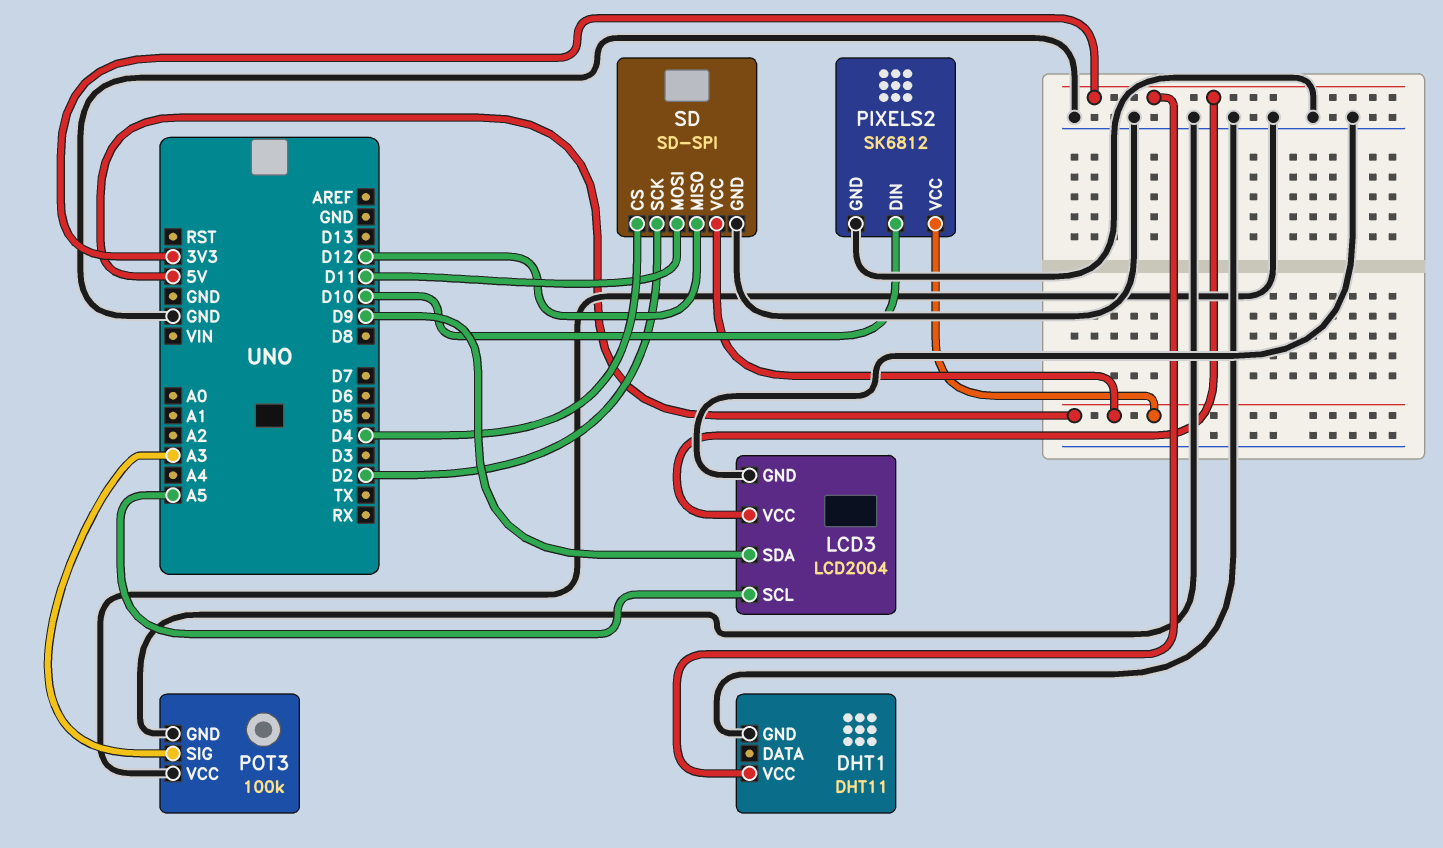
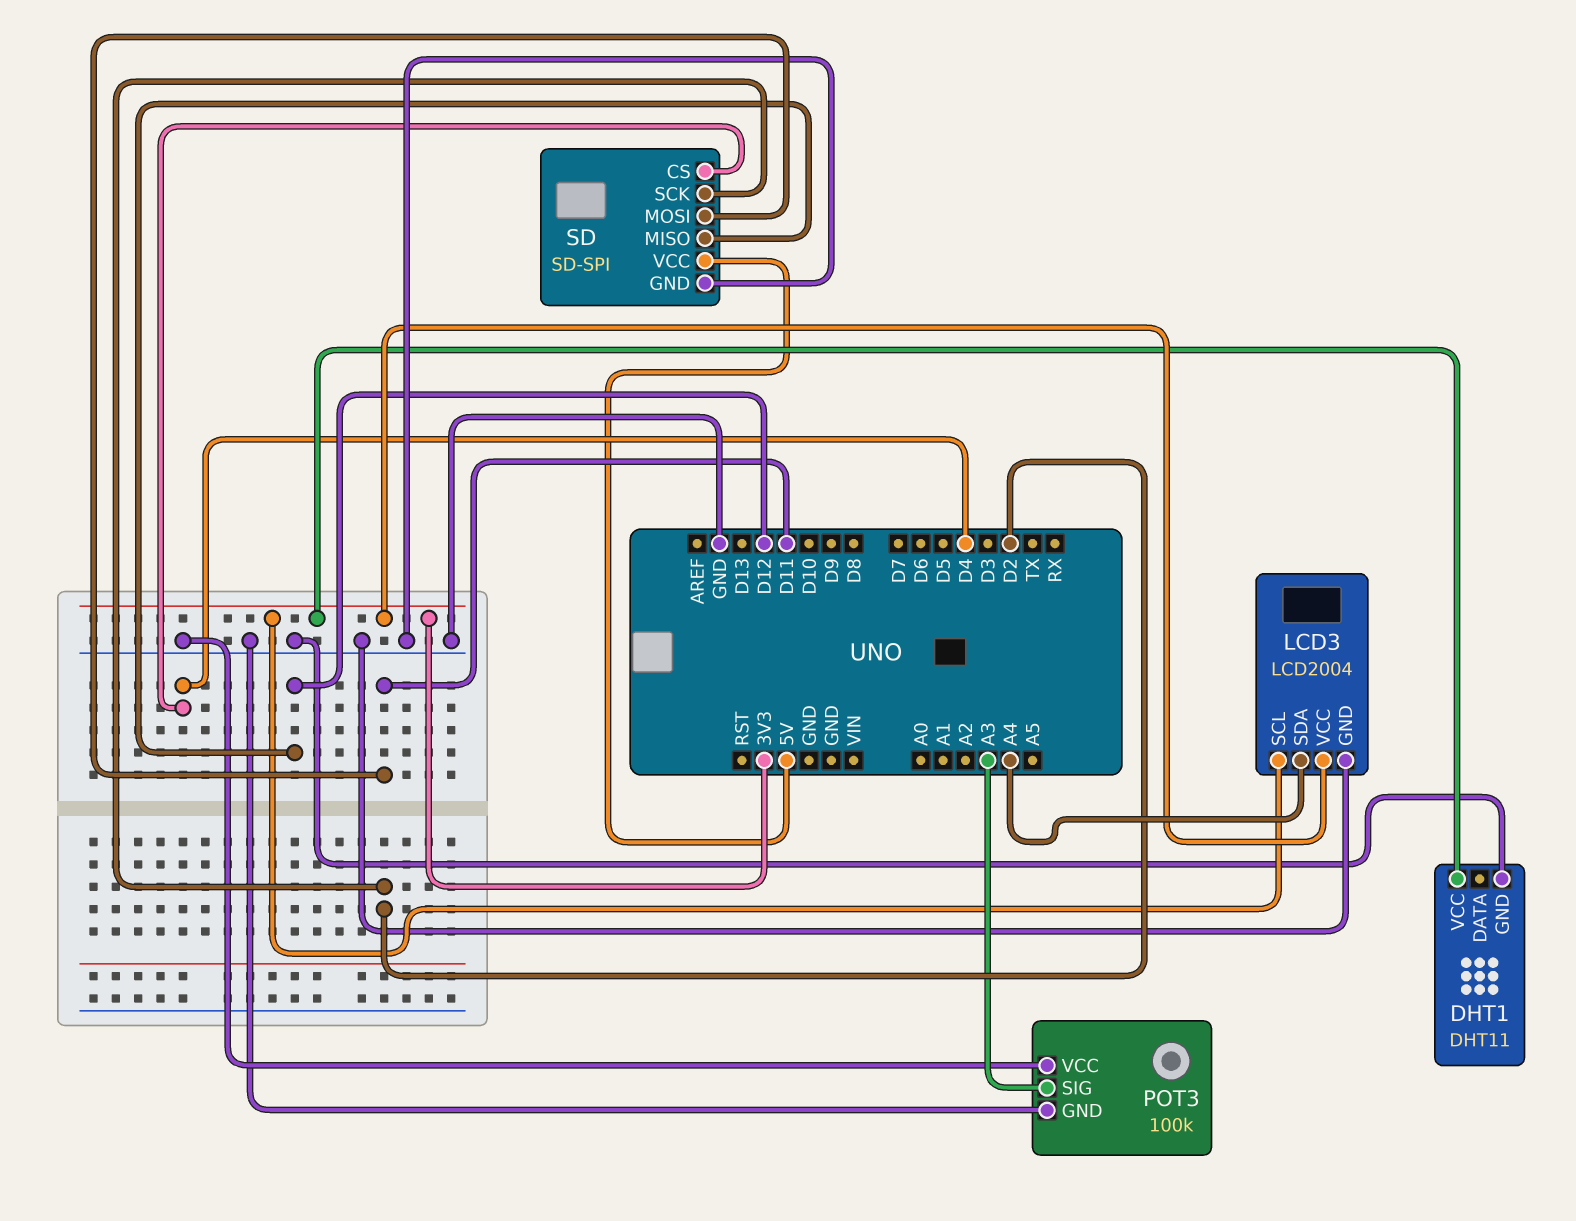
LCD3 pin SCL: A5 -> 3V3
LCD3 pin SDA: D9 -> A4
PIXELS2: SK6812 -> none
PIXELS2 pin DIN: D10 -> none
PIXELS2 pin GND: GND -> none
PIXELS2 pin VCC: 5V -> none

